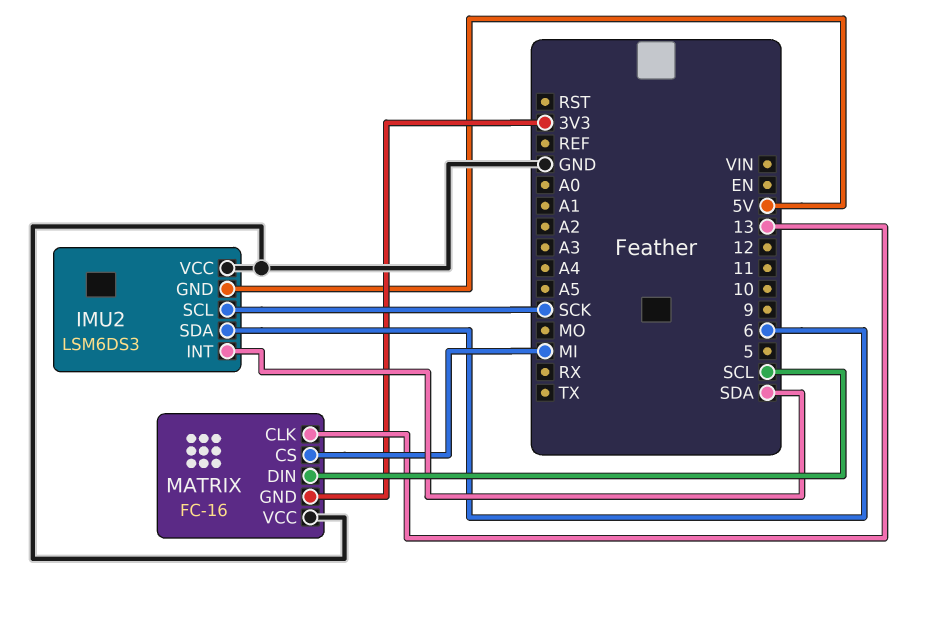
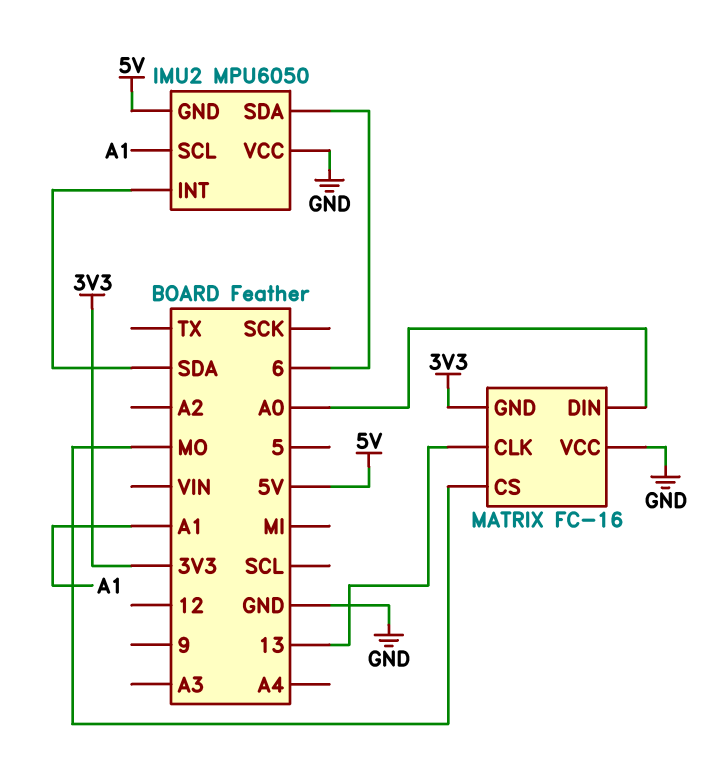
IMU2: LSM6DS3 -> MPU6050
IMU2 pin SCL: SCK -> A1
MATRIX pin CS: MI -> MO
MATRIX pin DIN: SCL -> A0

